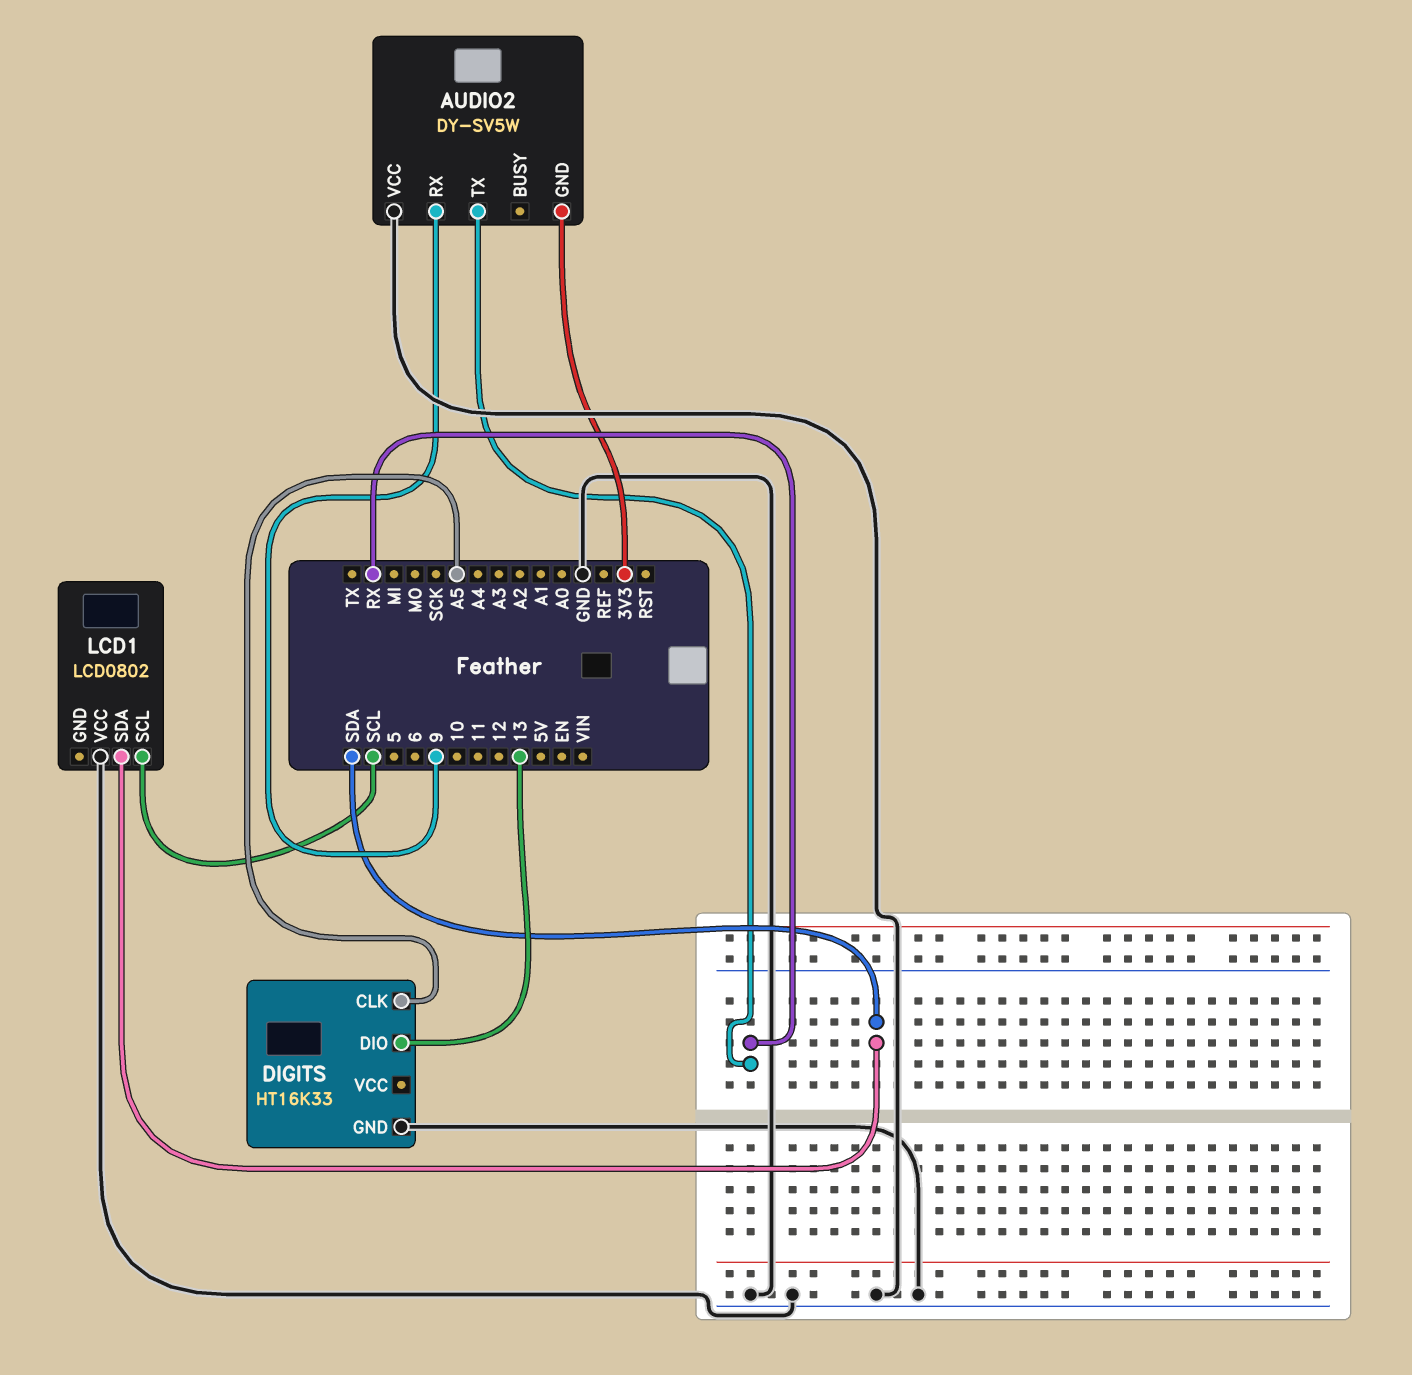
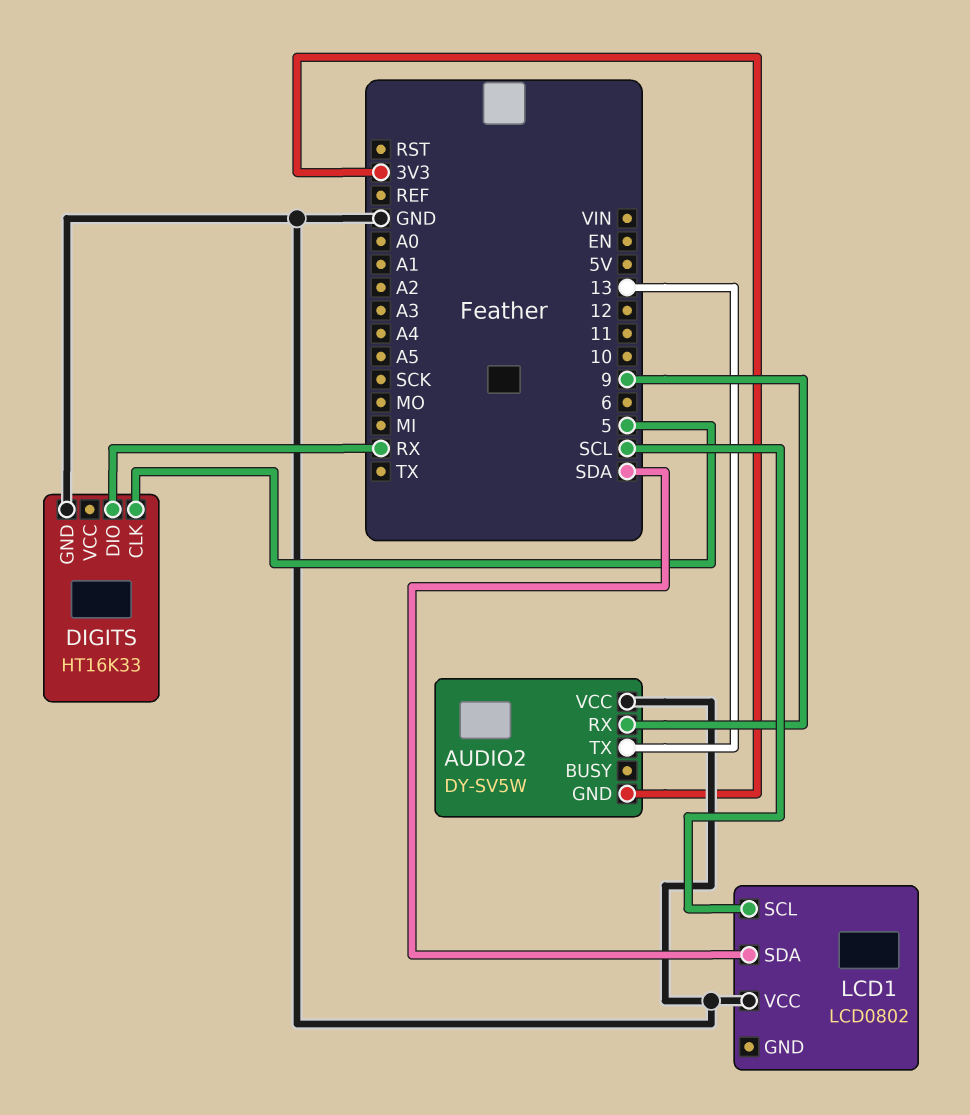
AUDIO2 pin TX: RX -> 13
DIGITS pin CLK: A5 -> 5
DIGITS pin DIO: 13 -> RX

